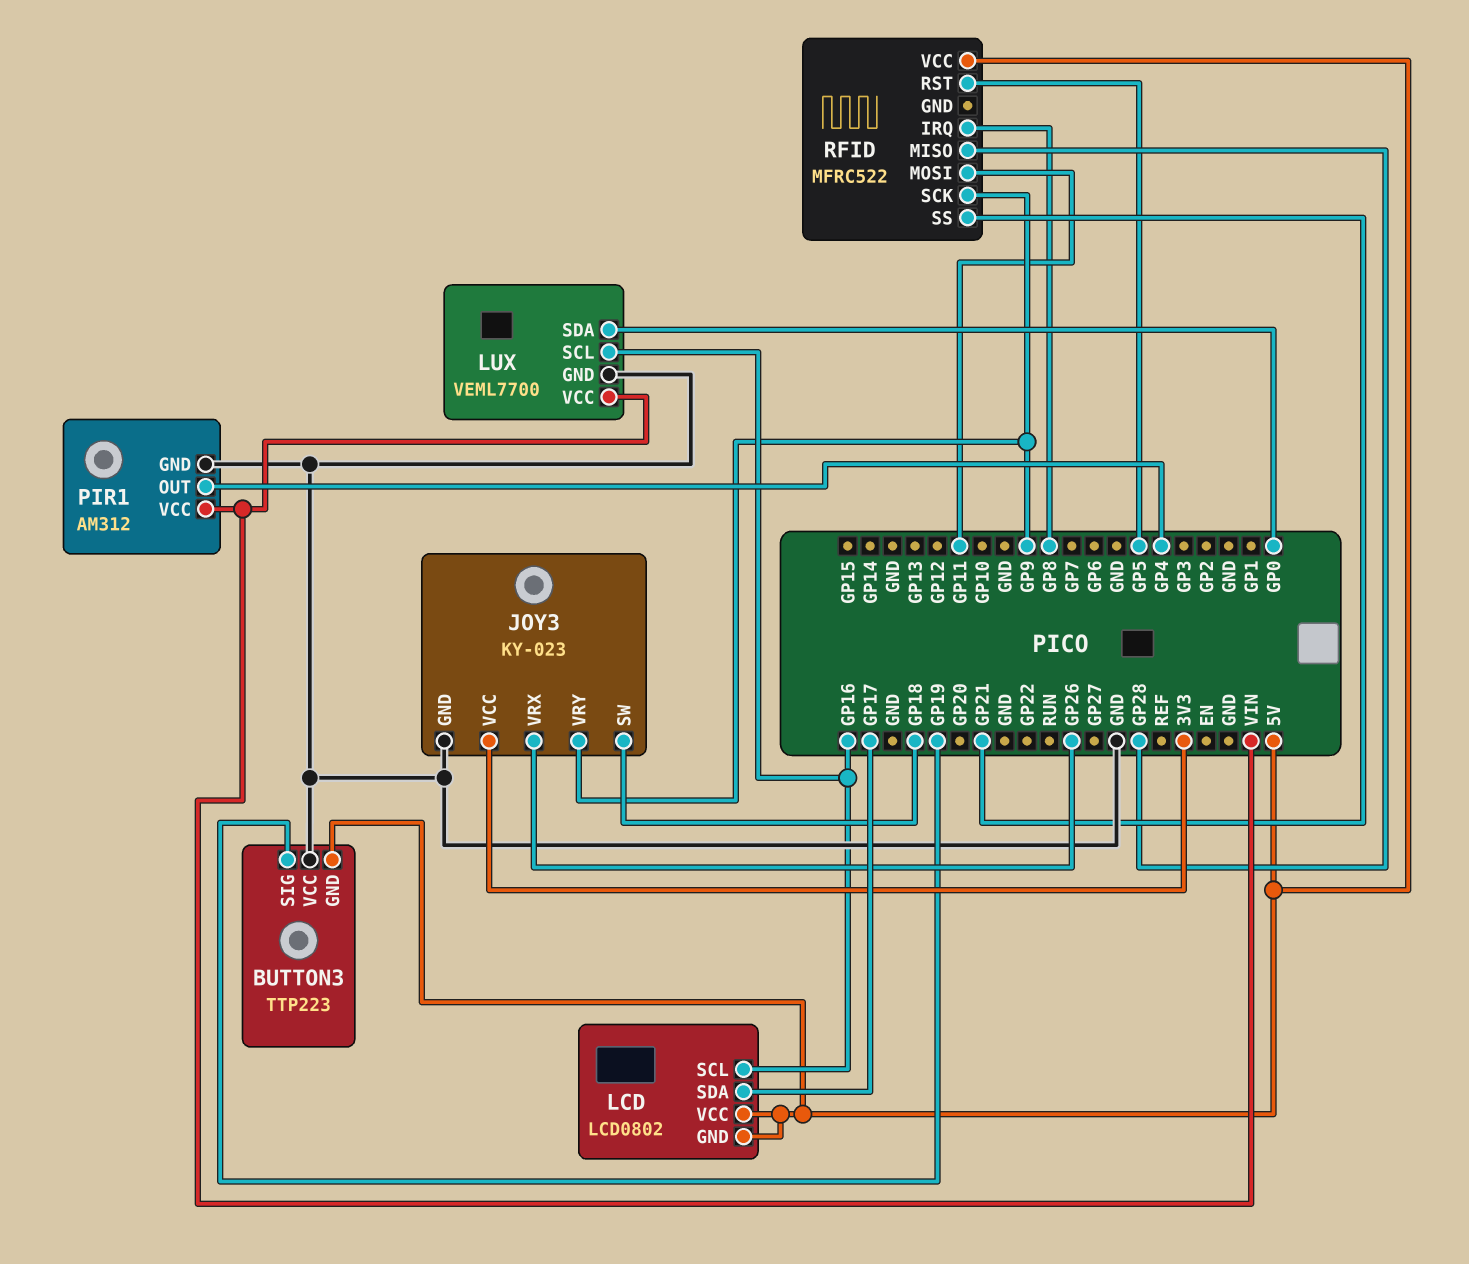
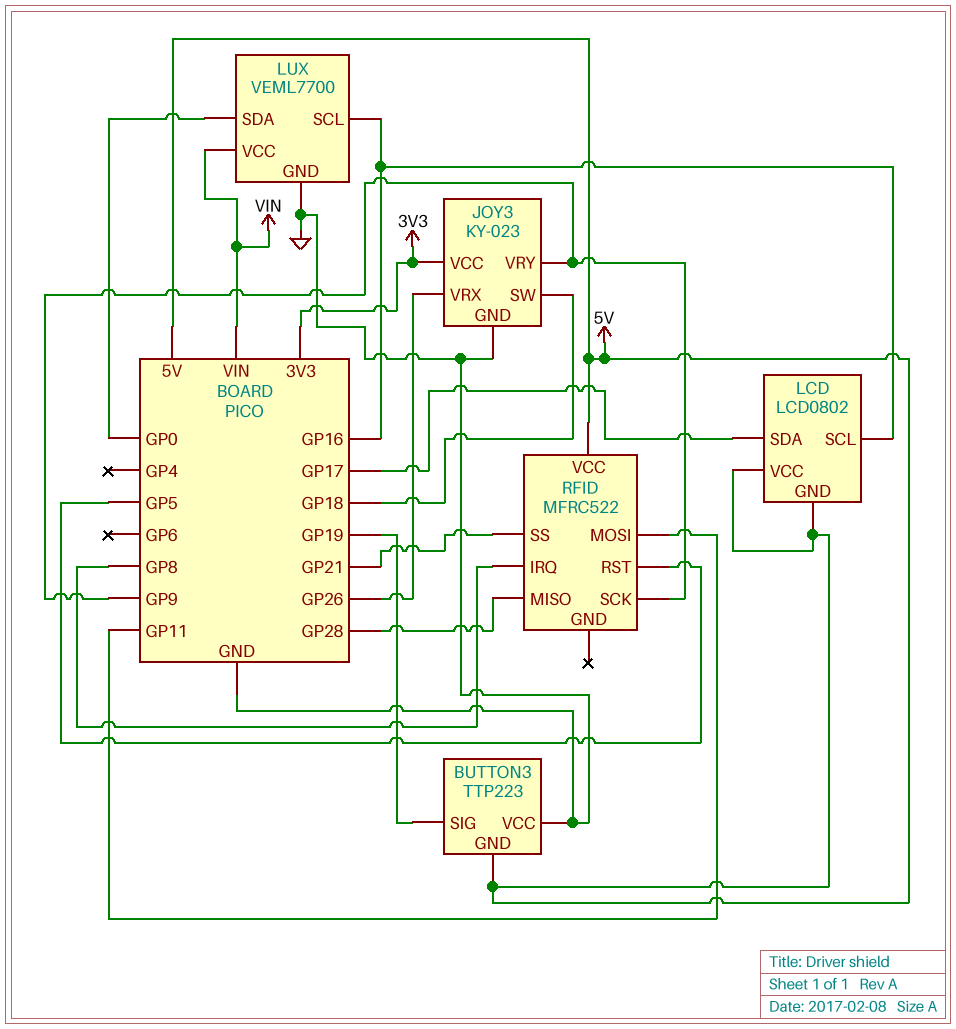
PIR1: AM312 -> none
PIR1 pin GND: GND -> none
PIR1 pin OUT: GP4 -> none
PIR1 pin VCC: VIN -> none

